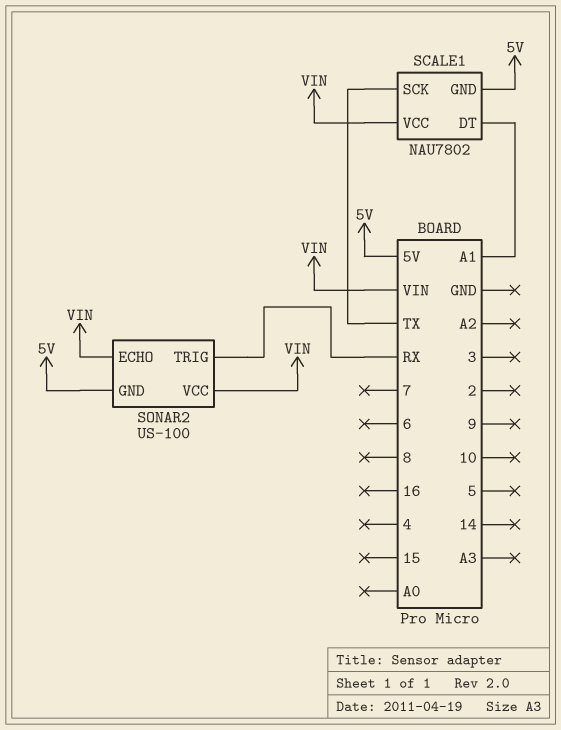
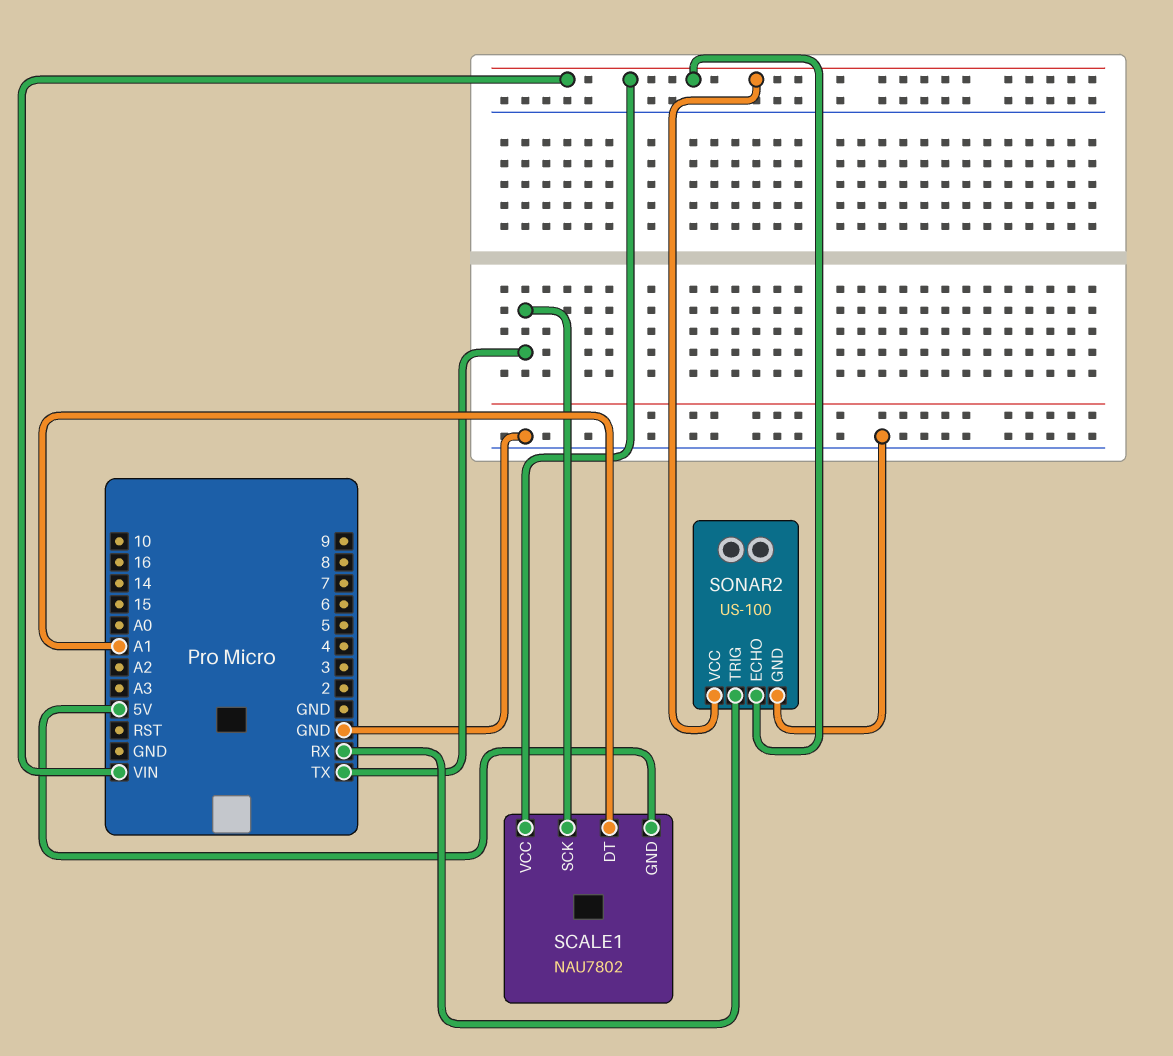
SONAR2 pin GND: 5V -> GND

